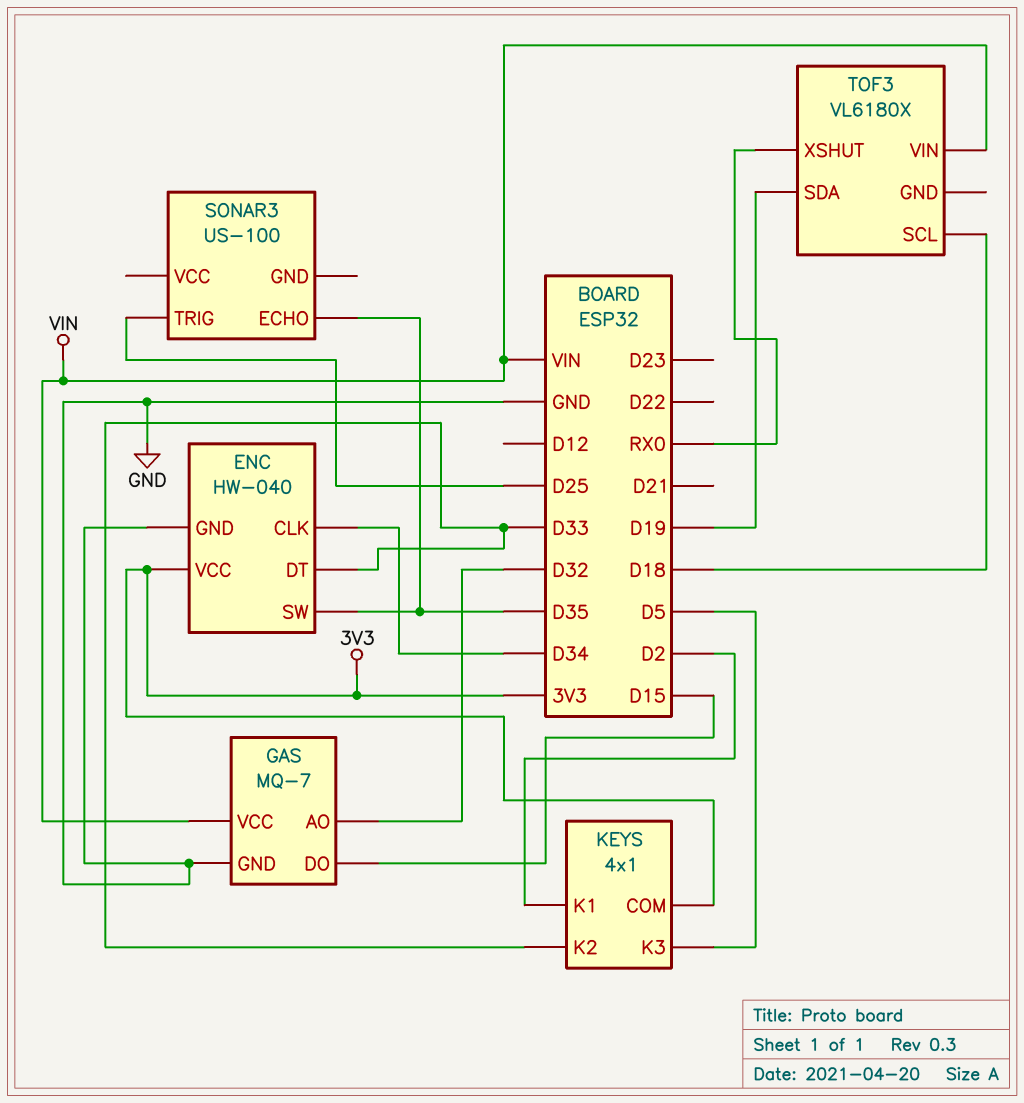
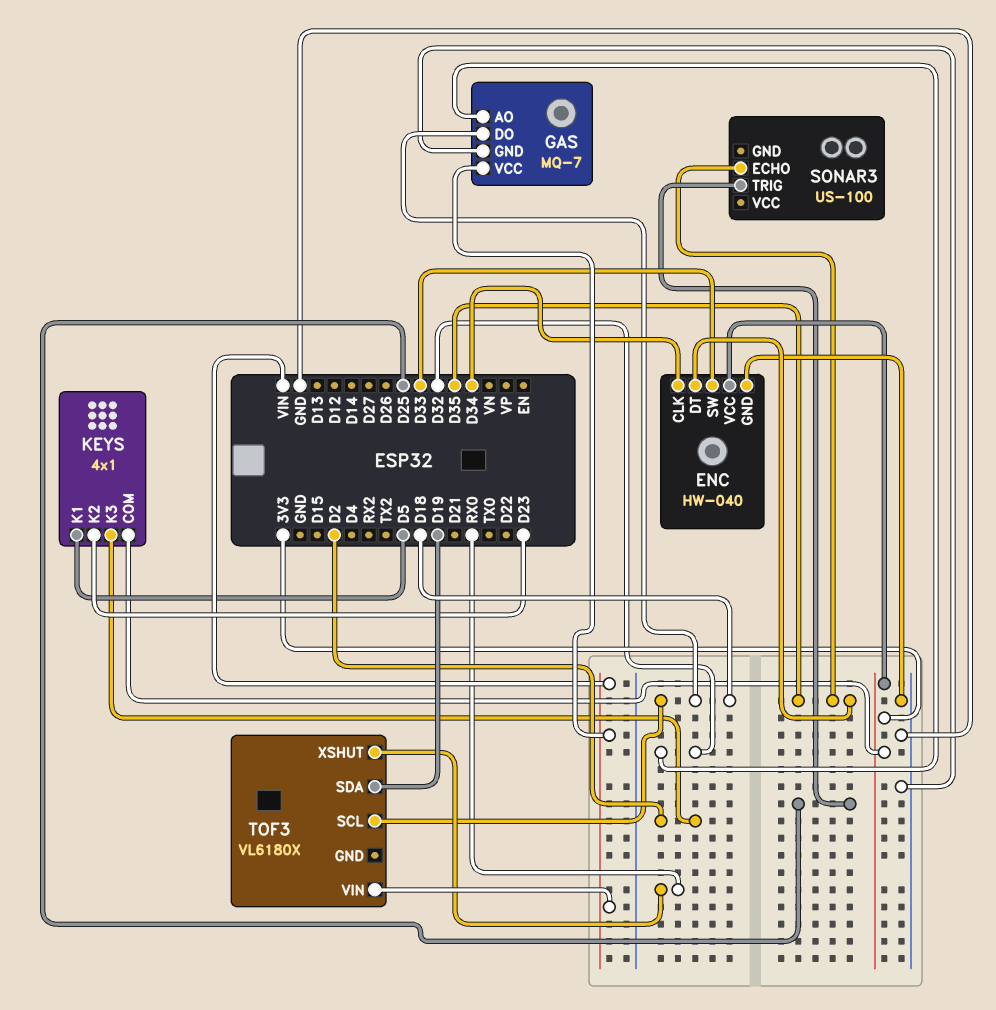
ENC pin DT: D33 -> D35
ENC pin SW: D35 -> D33
GAS pin DO: D15 -> D18
KEYS pin K1: D2 -> D5
KEYS pin K2: D33 -> D23
KEYS pin K3: D5 -> D2

